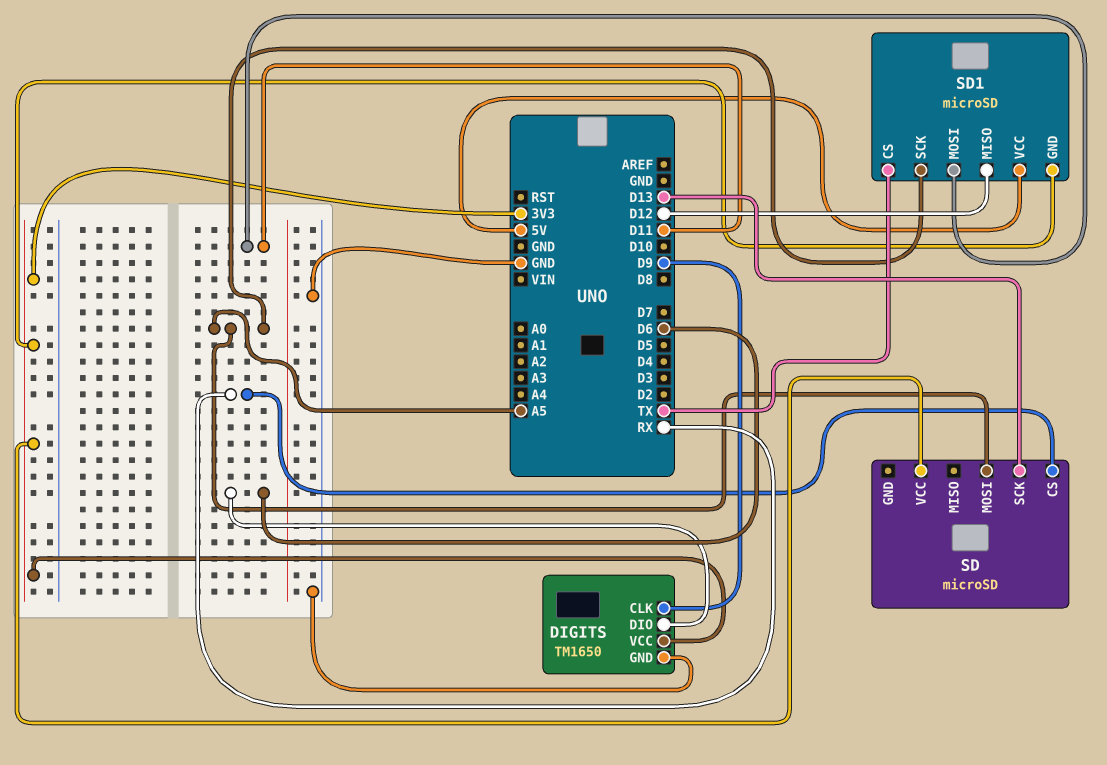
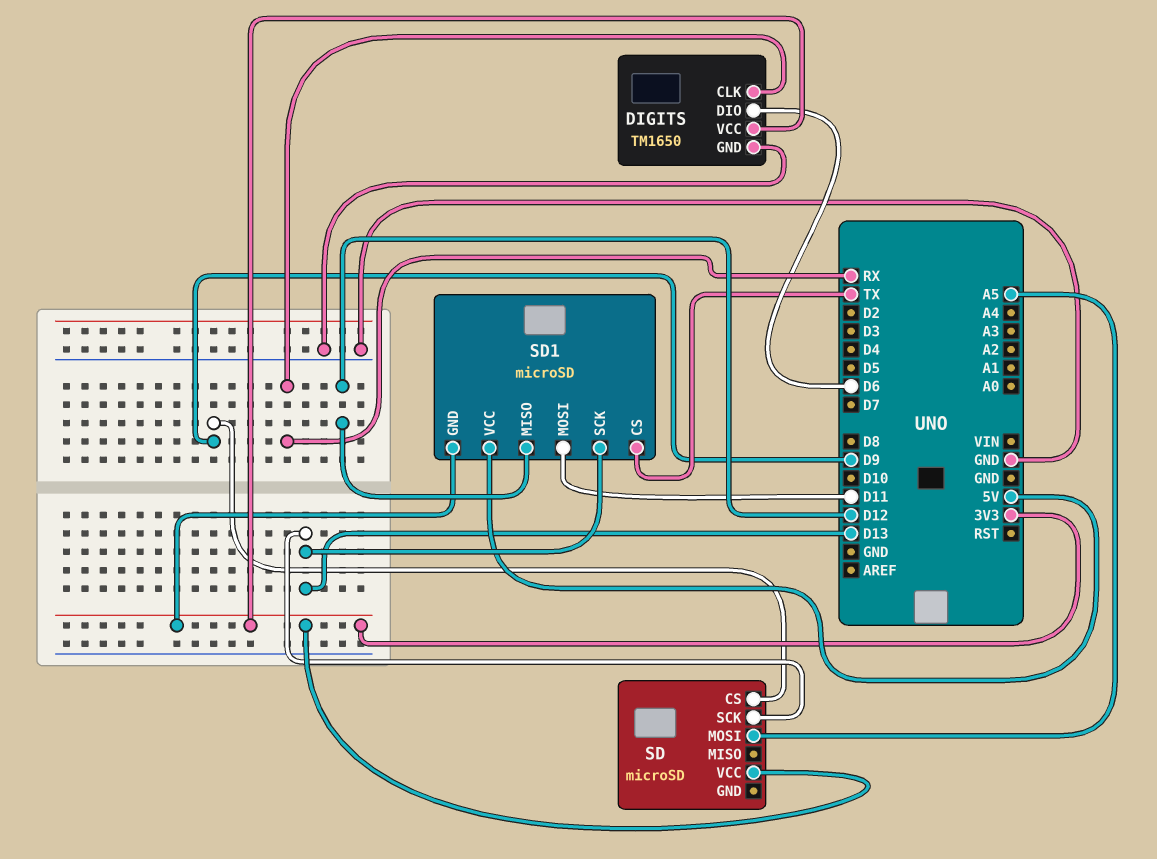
DIGITS pin CLK: D9 -> RX
SD pin CS: RX -> D9
SD1 pin SCK: A5 -> D13

